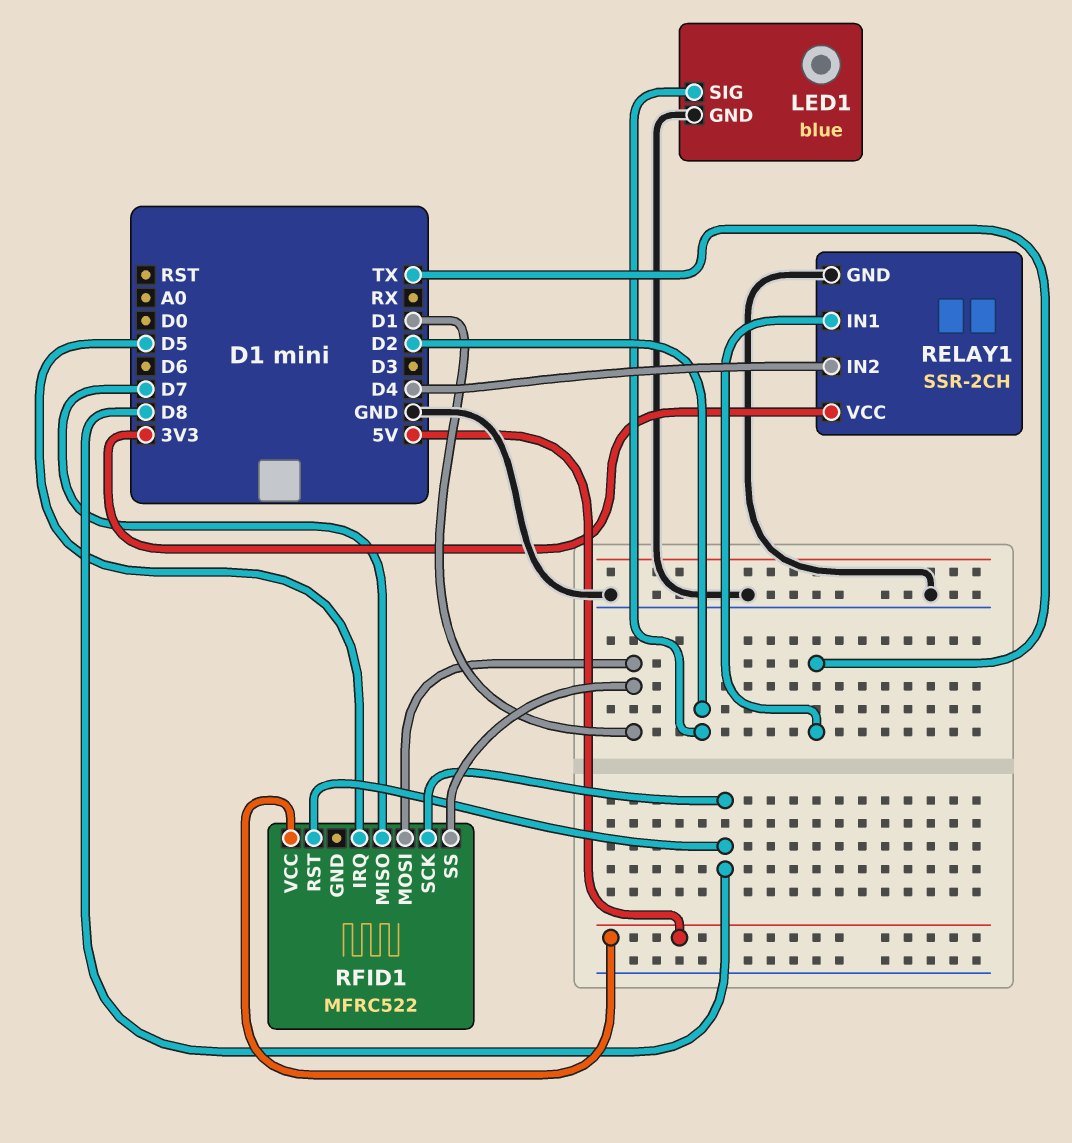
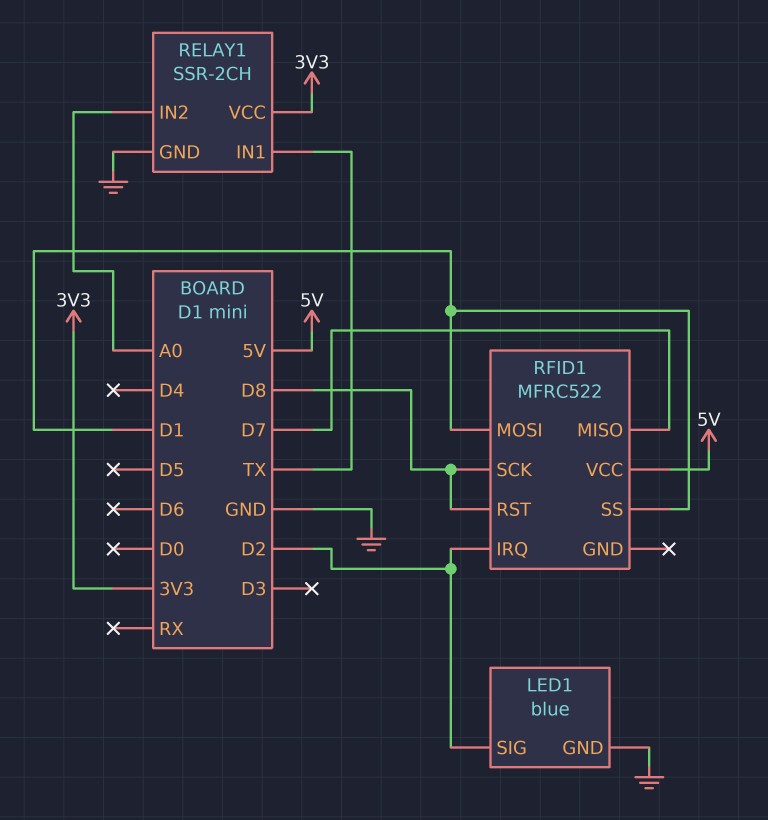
RELAY1 pin IN2: D4 -> A0
RFID1 pin IRQ: D5 -> D2

